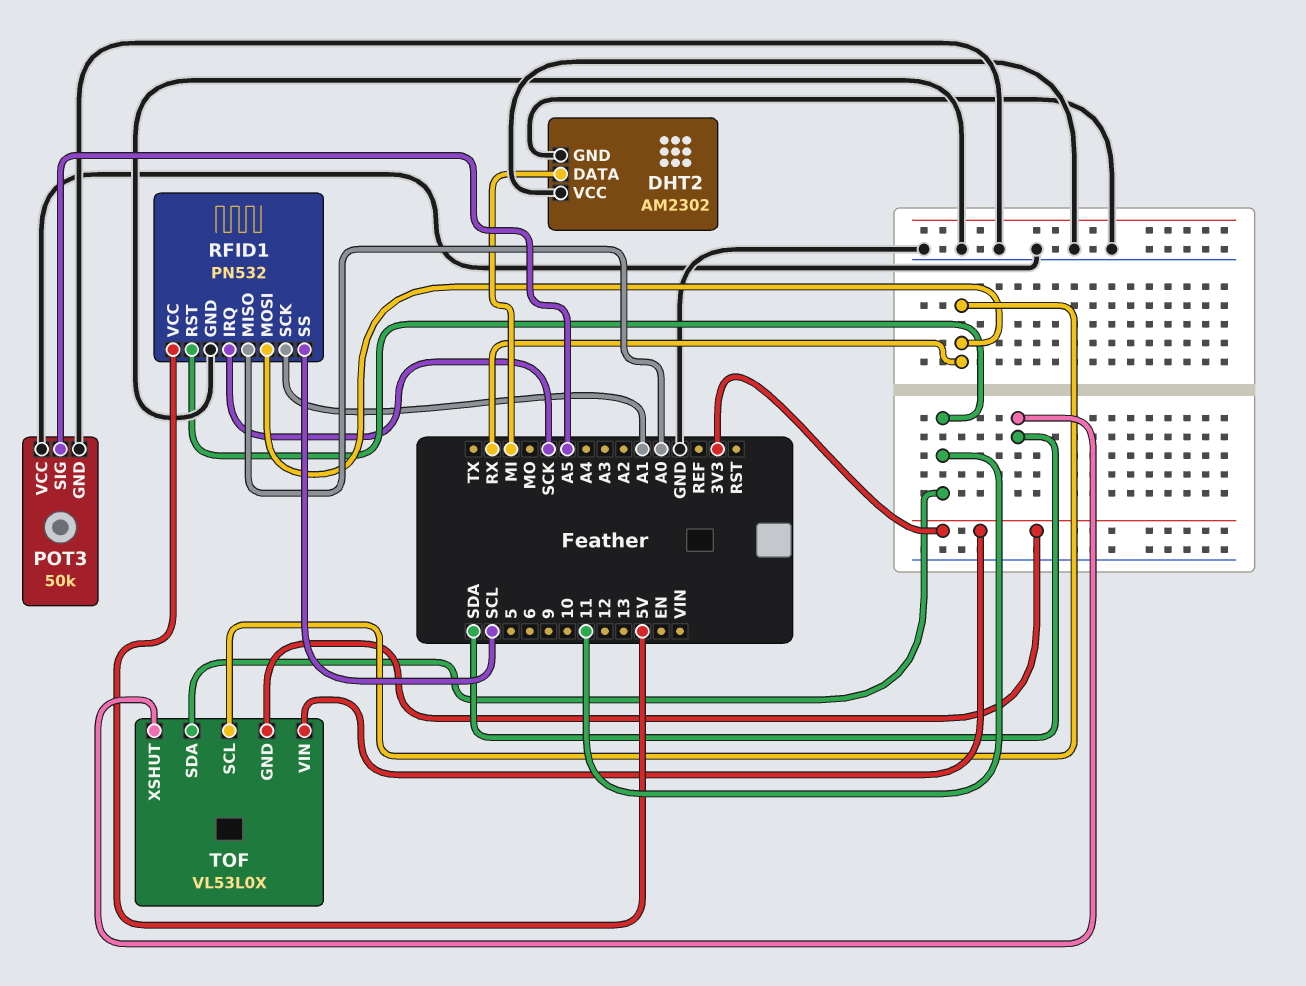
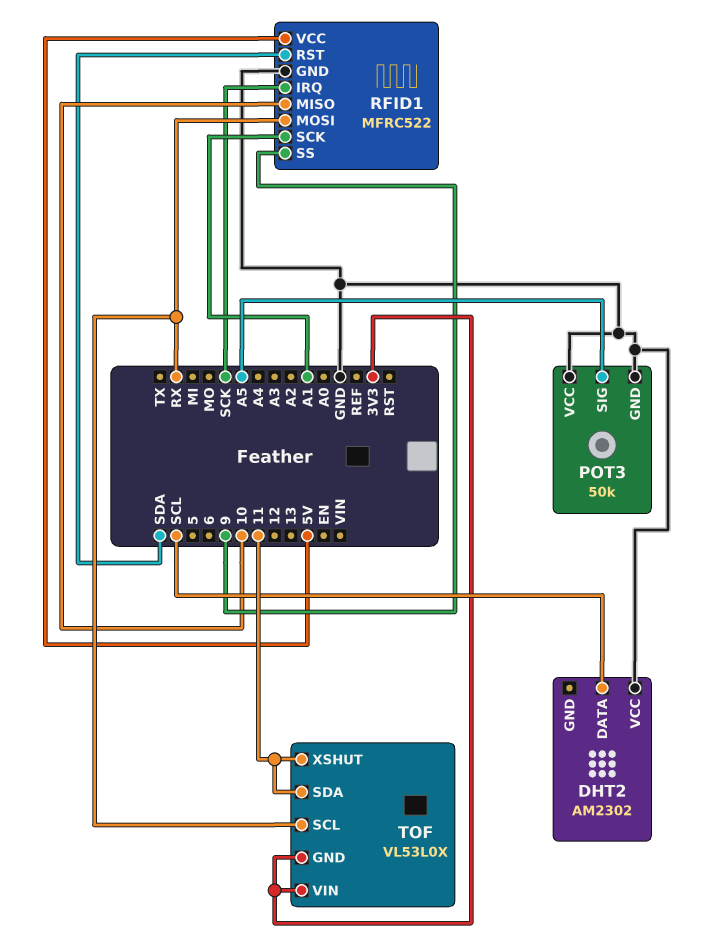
DHT2 pin DATA: MI -> SCL
DHT2 pin GND: GND -> none
RFID1: PN532 -> MFRC522
RFID1 pin MISO: A0 -> 10
RFID1 pin RST: 11 -> SDA
RFID1 pin SS: SCL -> 9
TOF pin XSHUT: SDA -> 11

